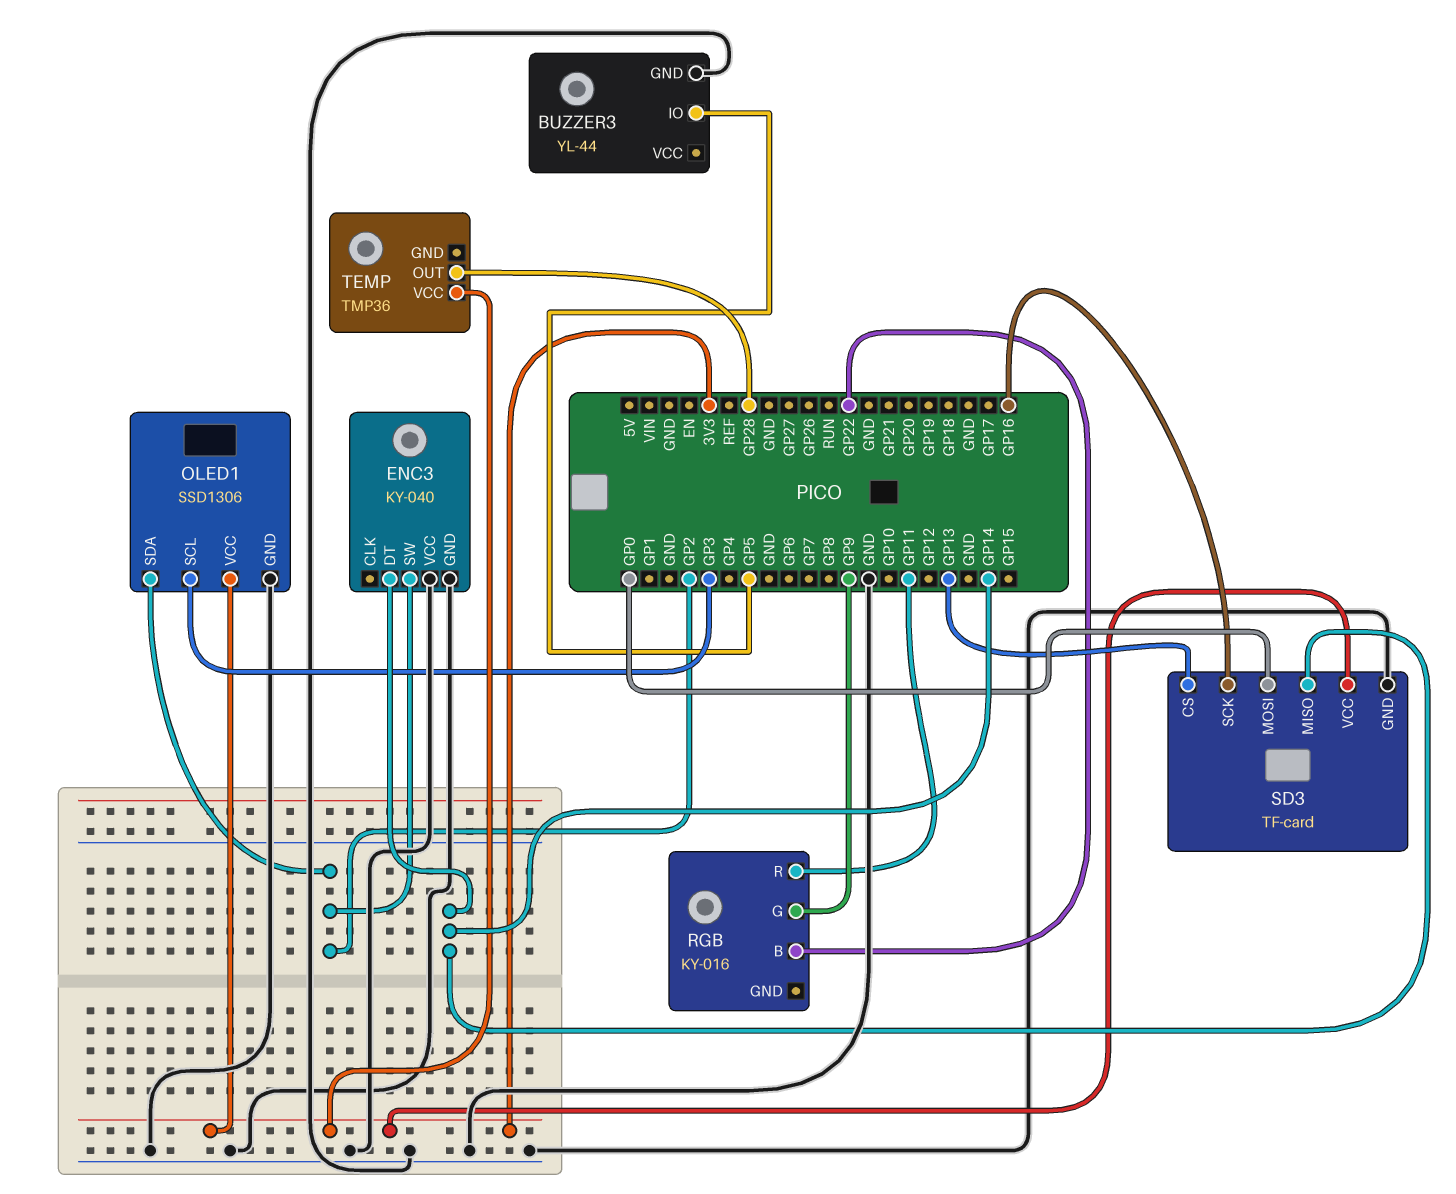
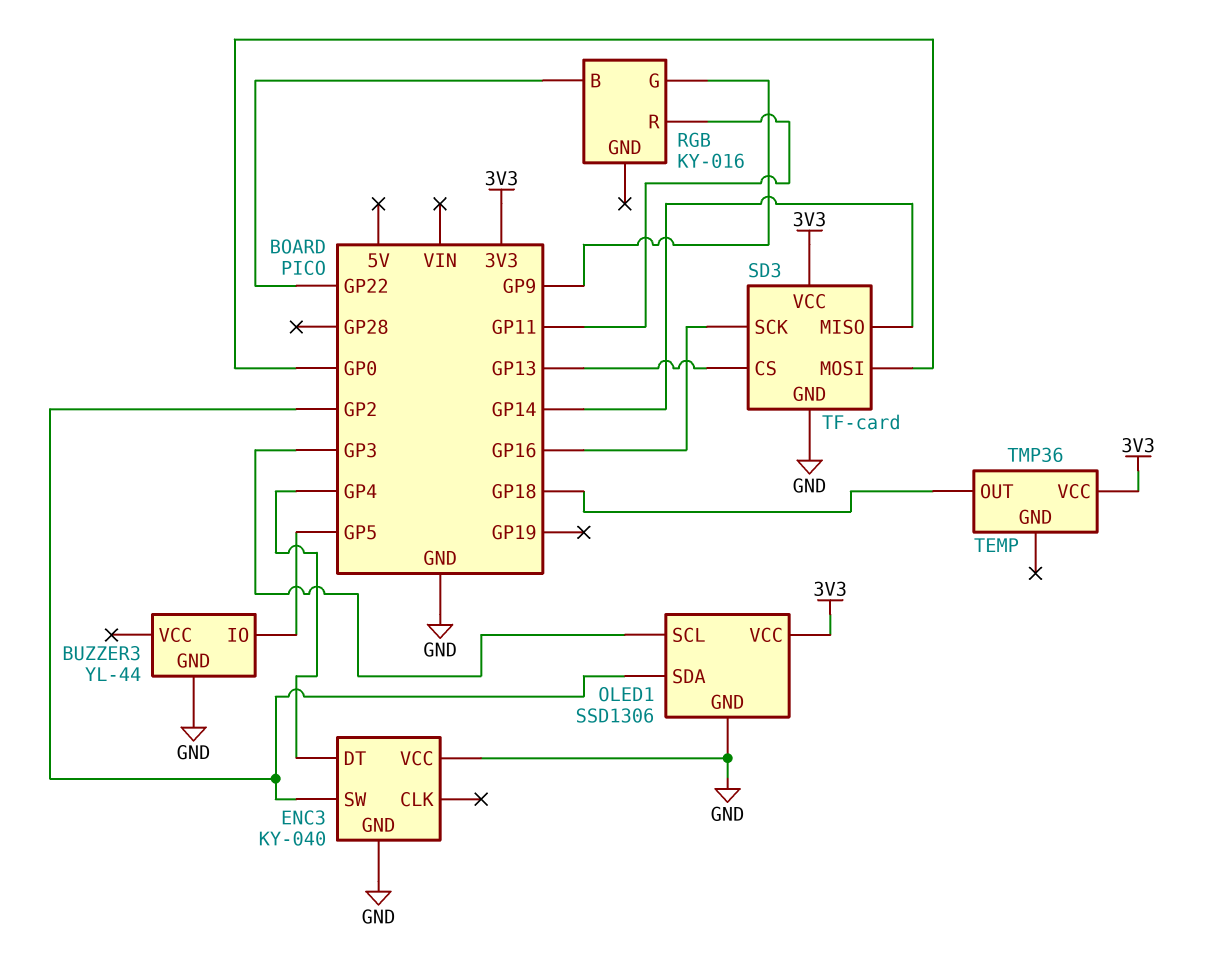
ENC3 pin DT: GP14 -> GP4
TEMP pin OUT: GP28 -> GP18

